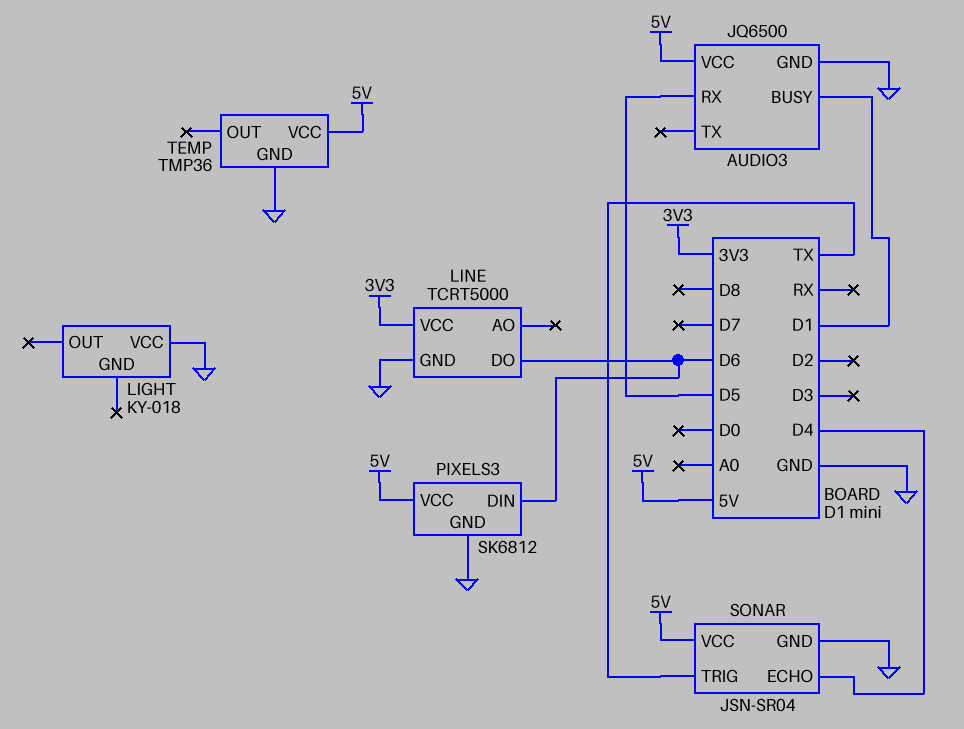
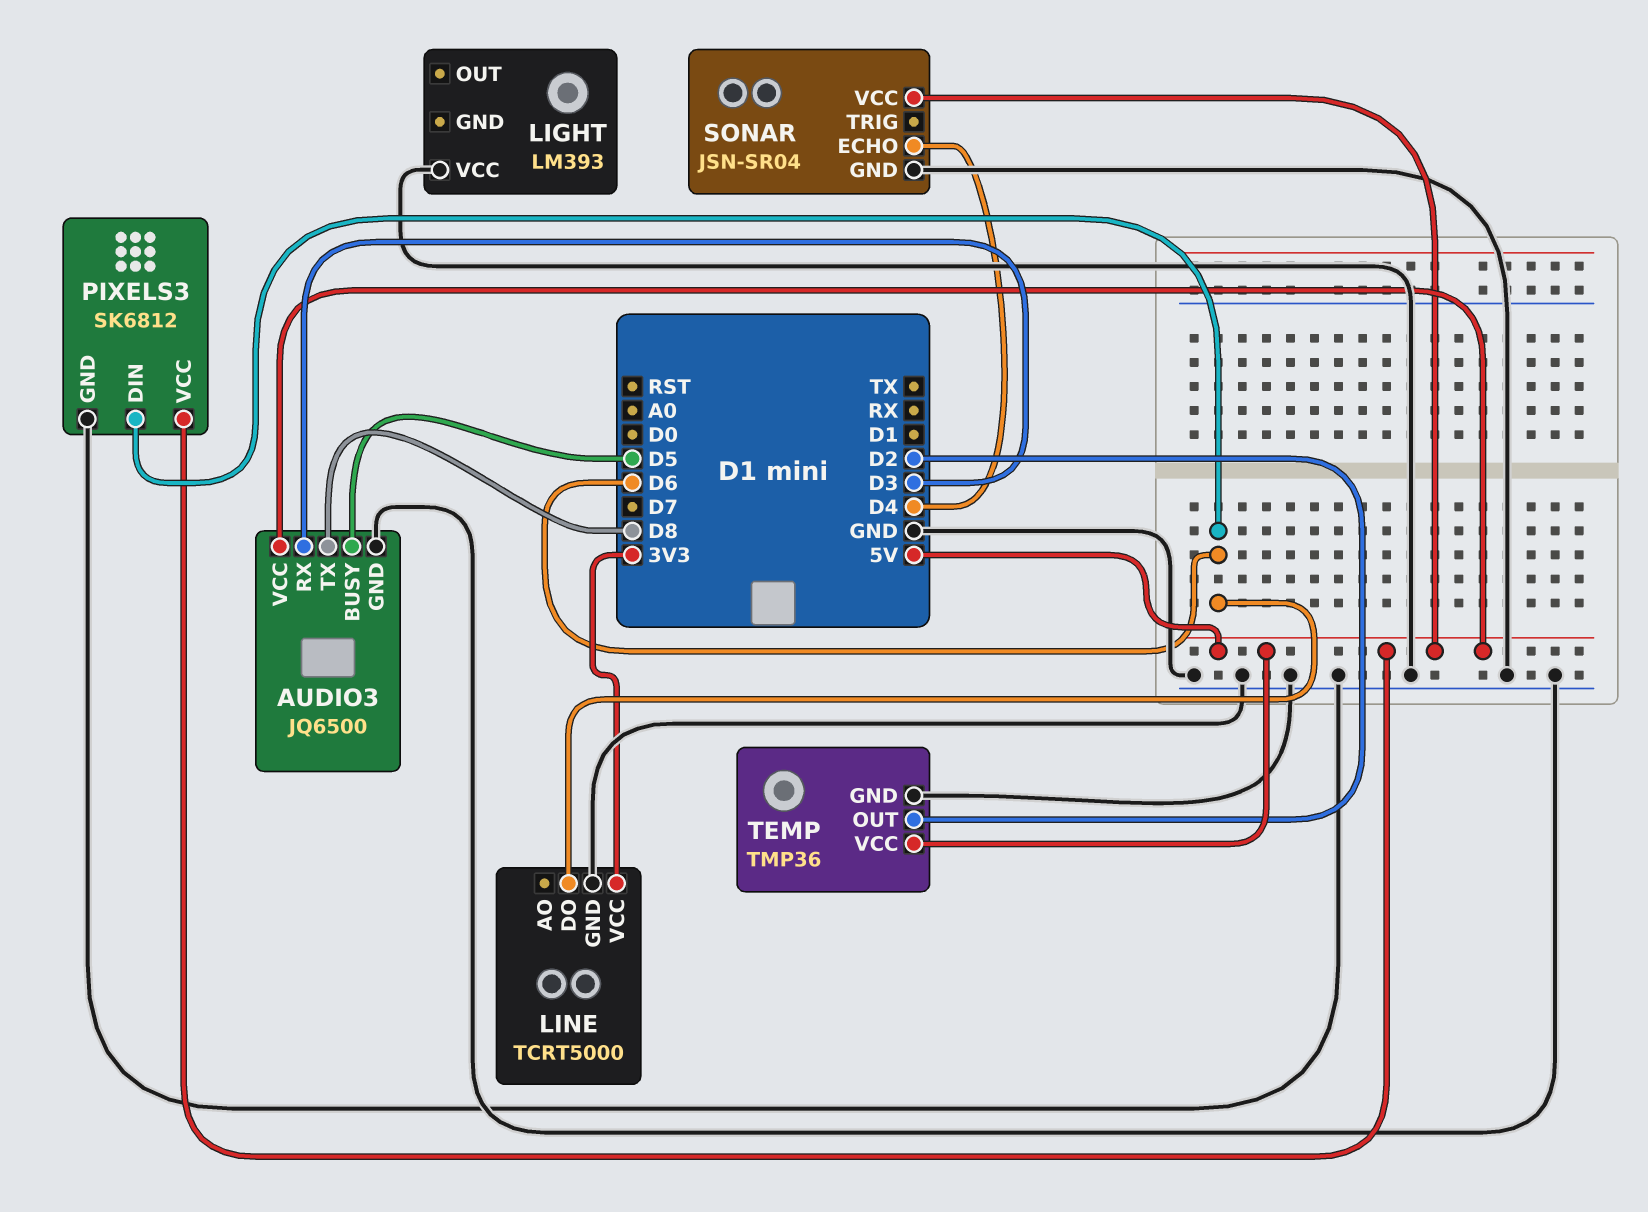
AUDIO3 pin BUSY: D1 -> D5
AUDIO3 pin RX: D5 -> D3
AUDIO3 pin TX: none -> D8
LIGHT: KY-018 -> LM393
SONAR pin TRIG: TX -> none
TEMP pin OUT: none -> D2

